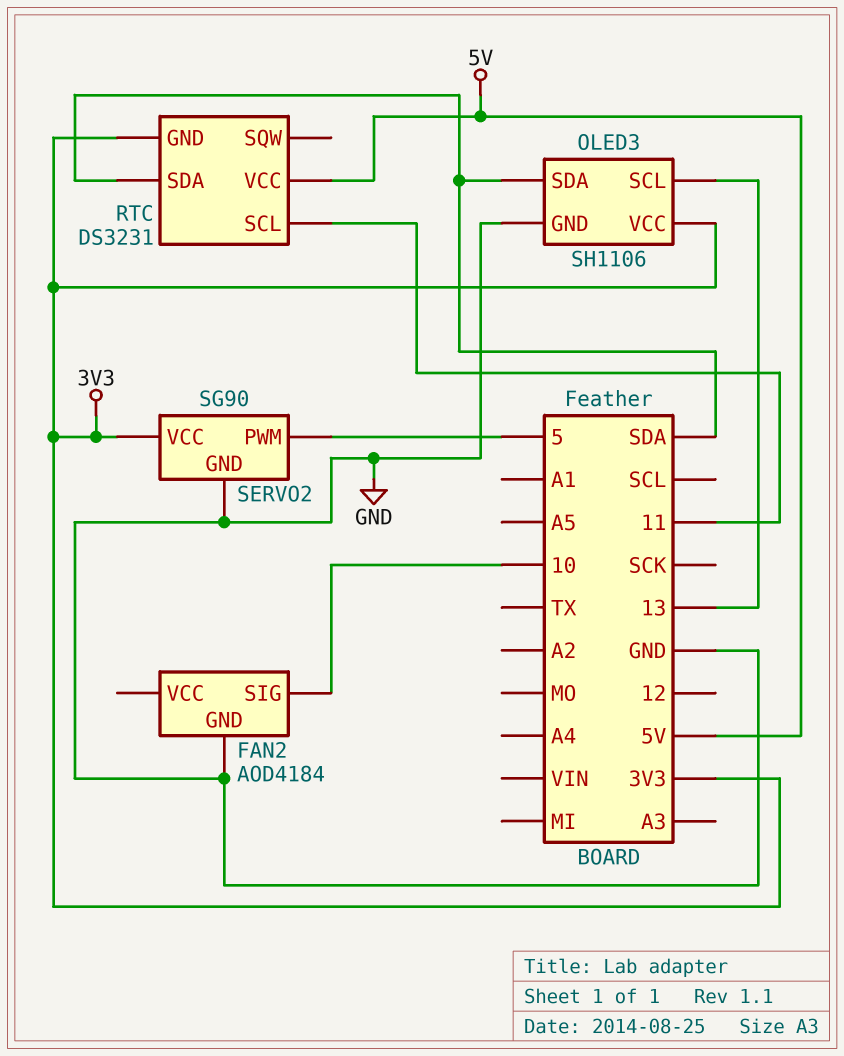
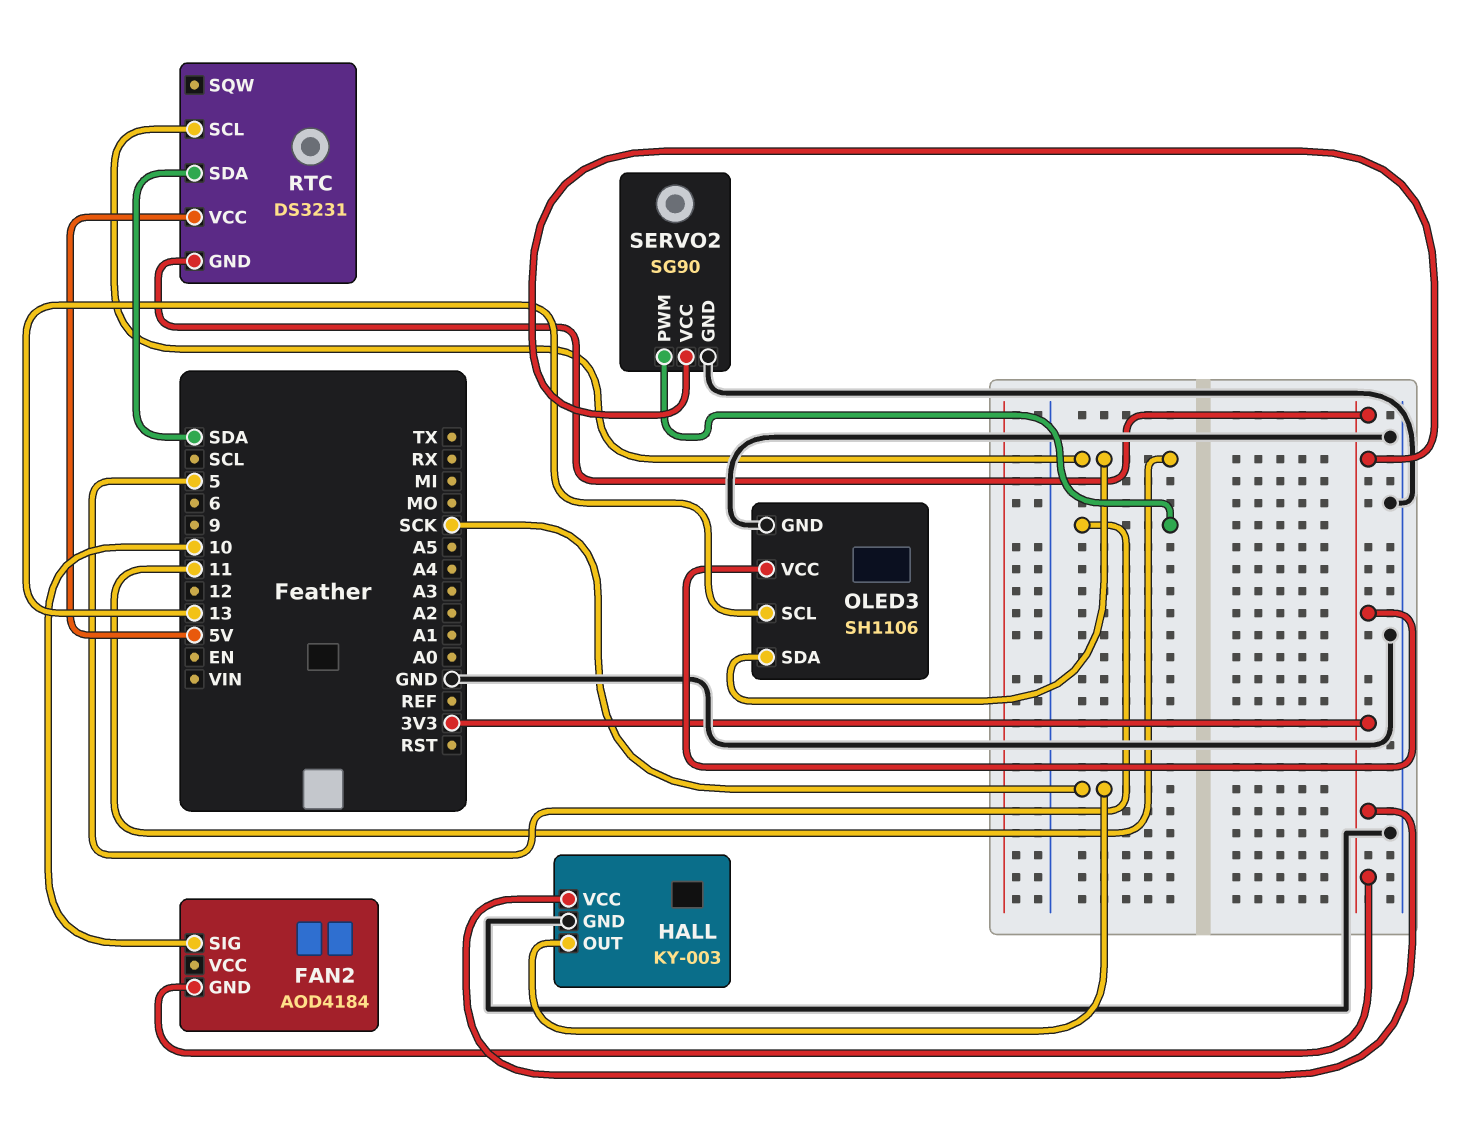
FAN2 pin GND: GND -> 3V3
HALL: none -> KY-003
HALL pin GND: none -> GND
HALL pin OUT: none -> SCK
HALL pin VCC: none -> 3V3
OLED3 pin SDA: SDA -> 11

